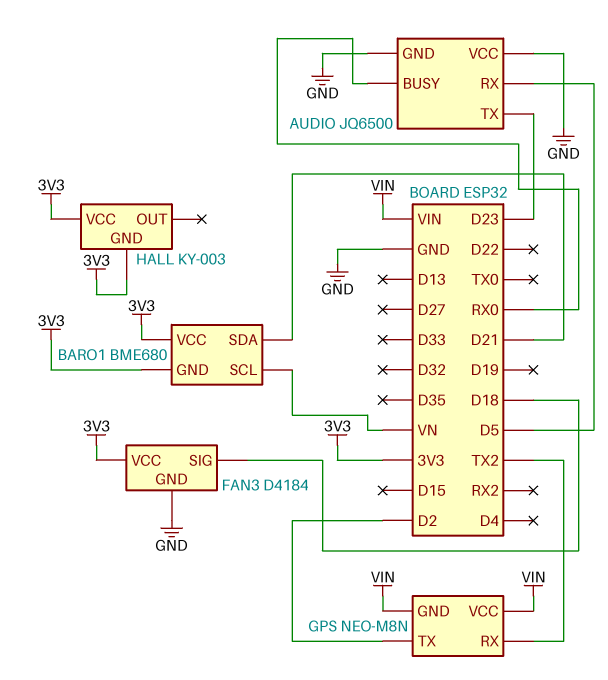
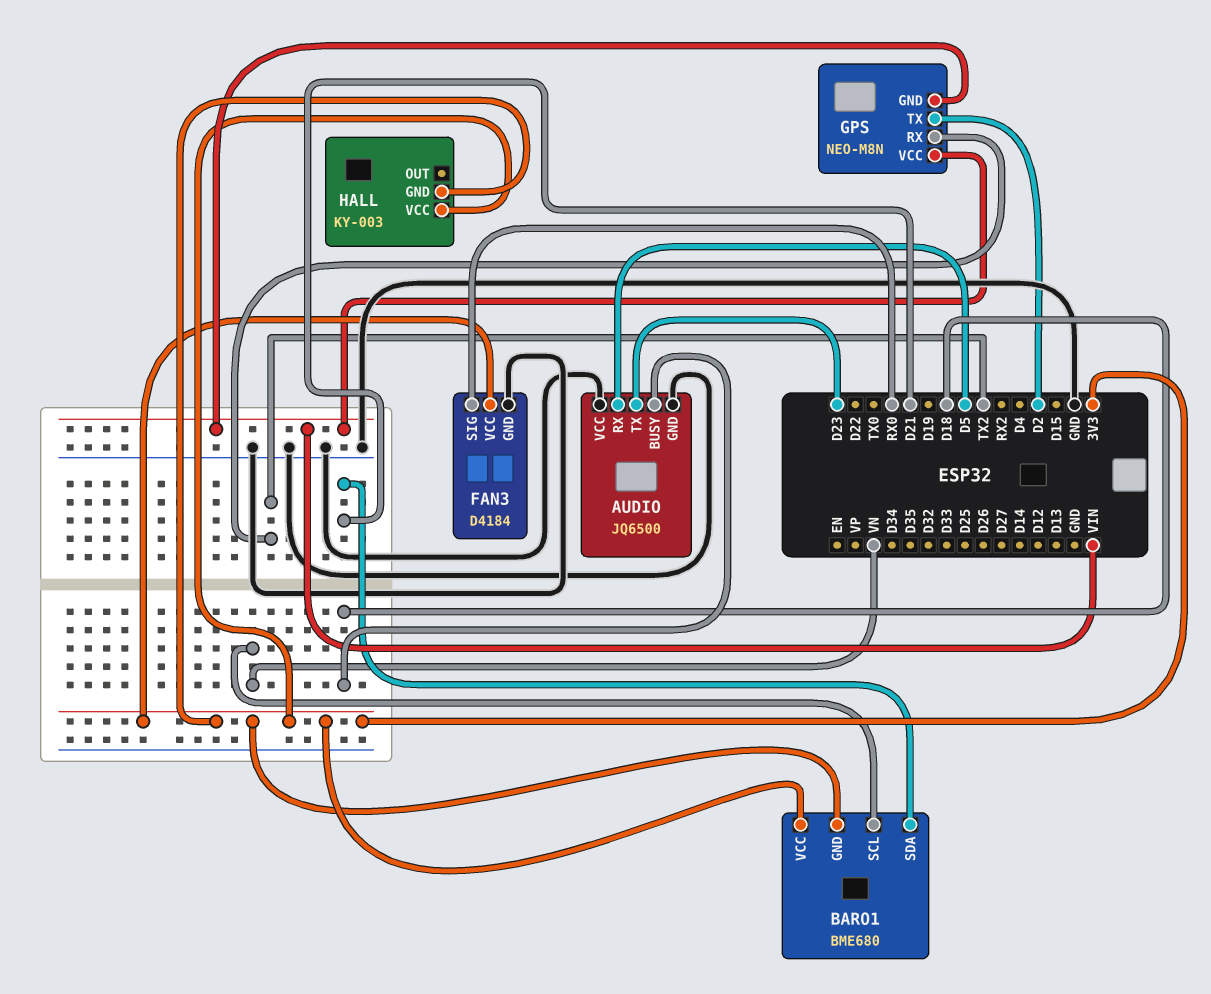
AUDIO pin BUSY: RX0 -> D18
FAN3 pin SIG: D18 -> RX0

